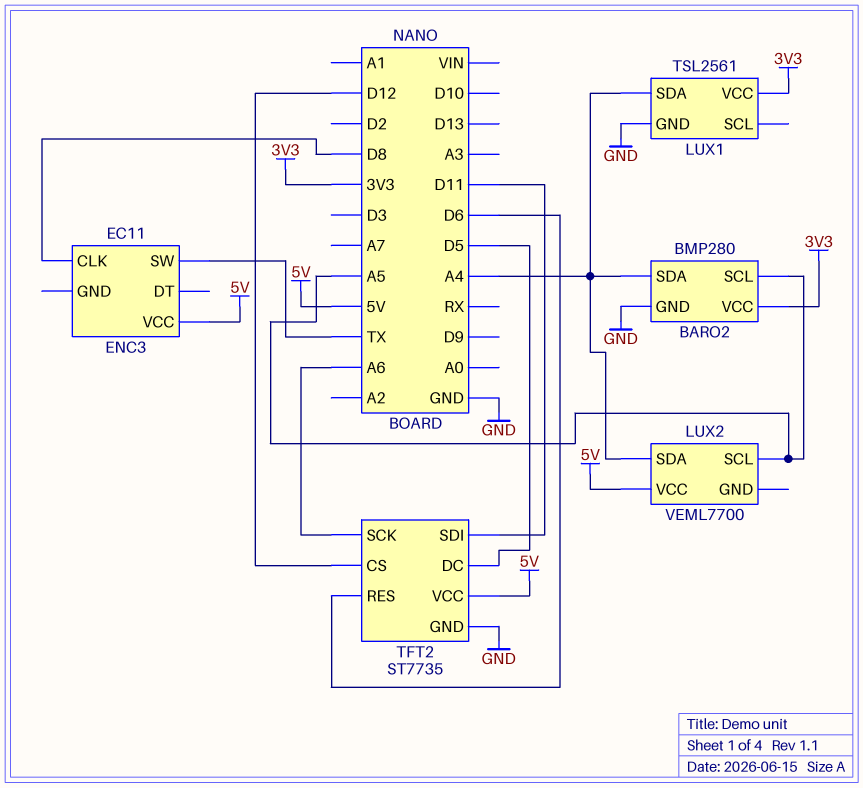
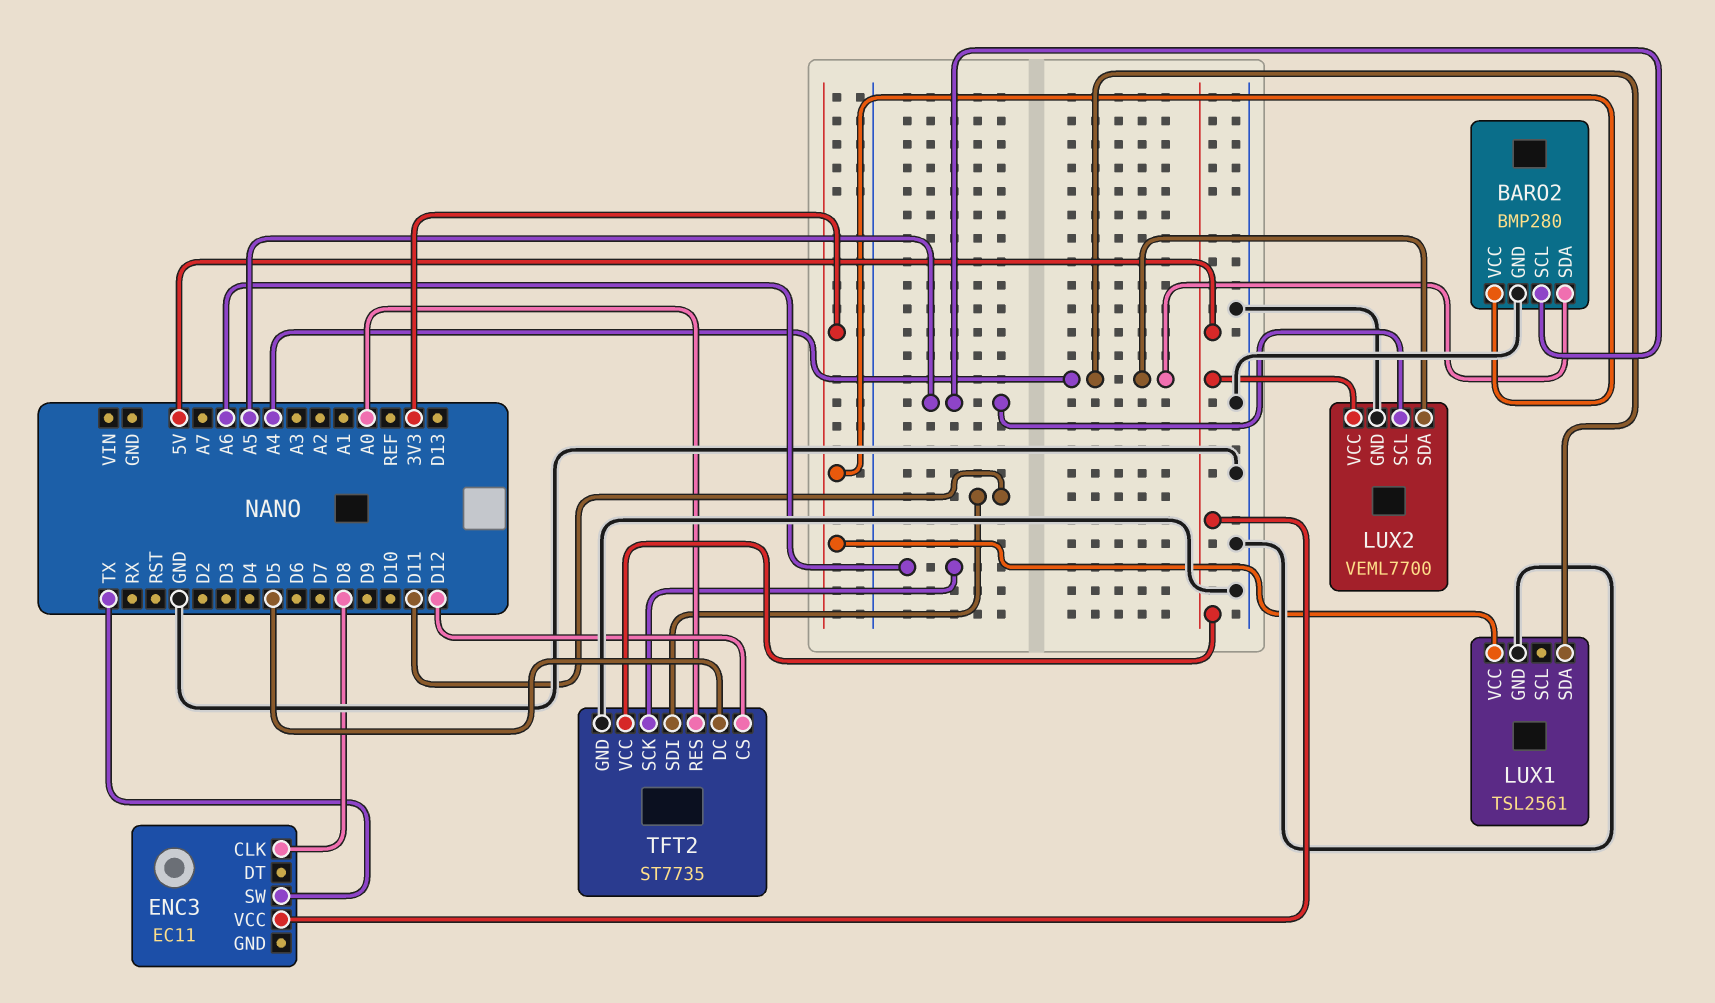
LUX2 pin GND: none -> GND
TFT2 pin RES: D6 -> A0

